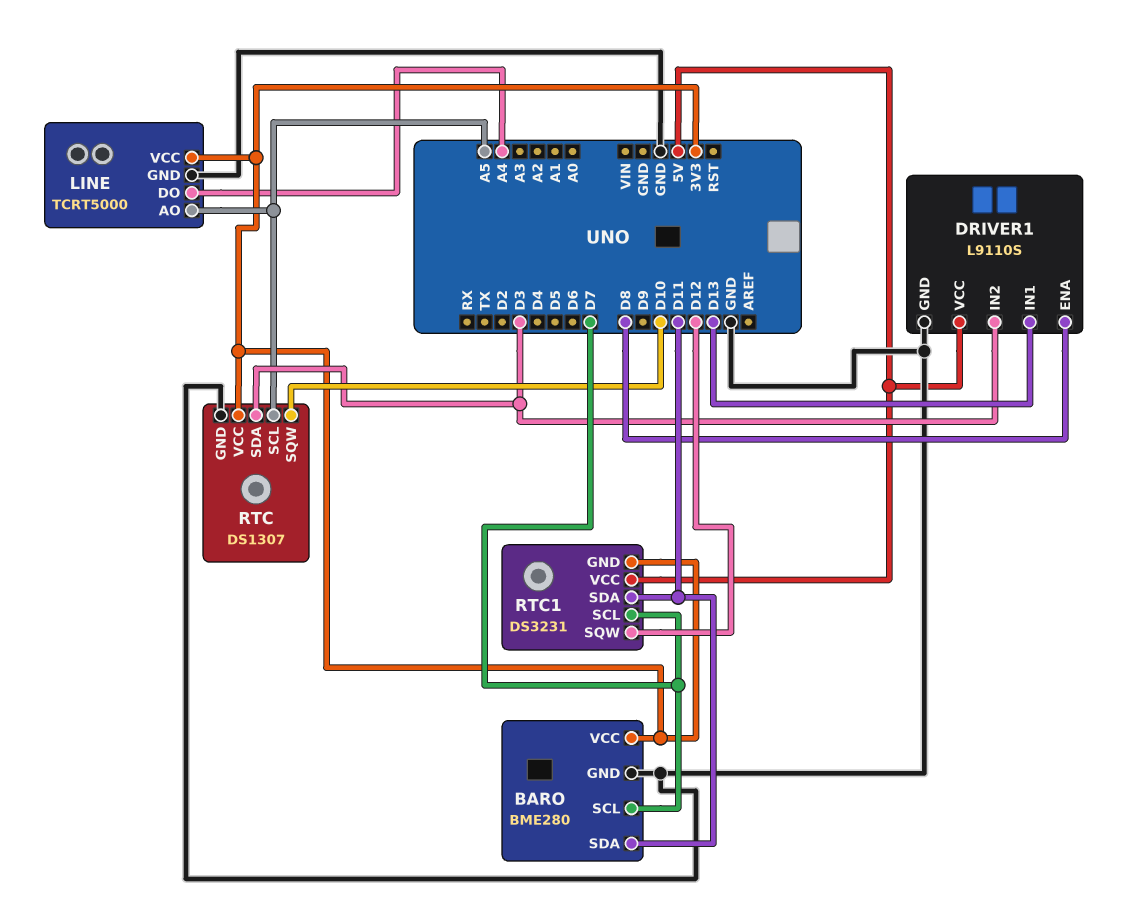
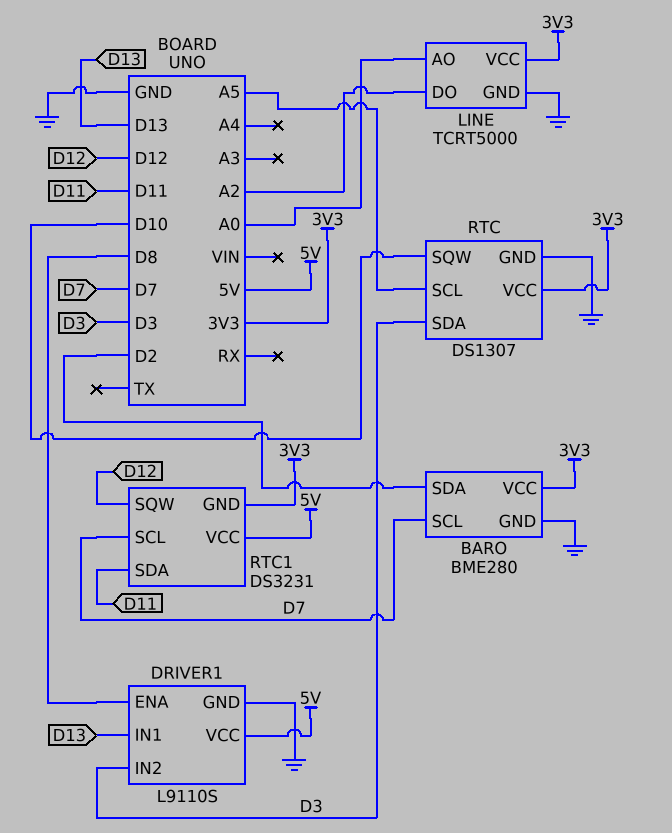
BARO pin SDA: D11 -> D2
LINE pin AO: A5 -> A0
LINE pin DO: A4 -> A2

